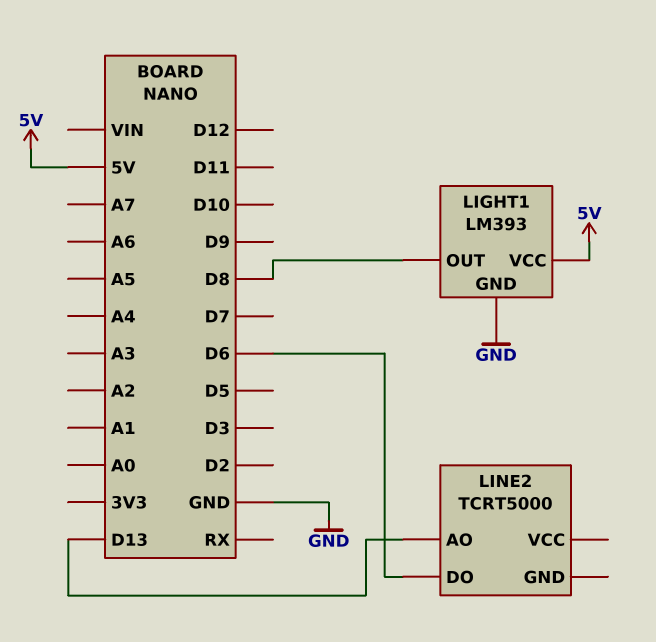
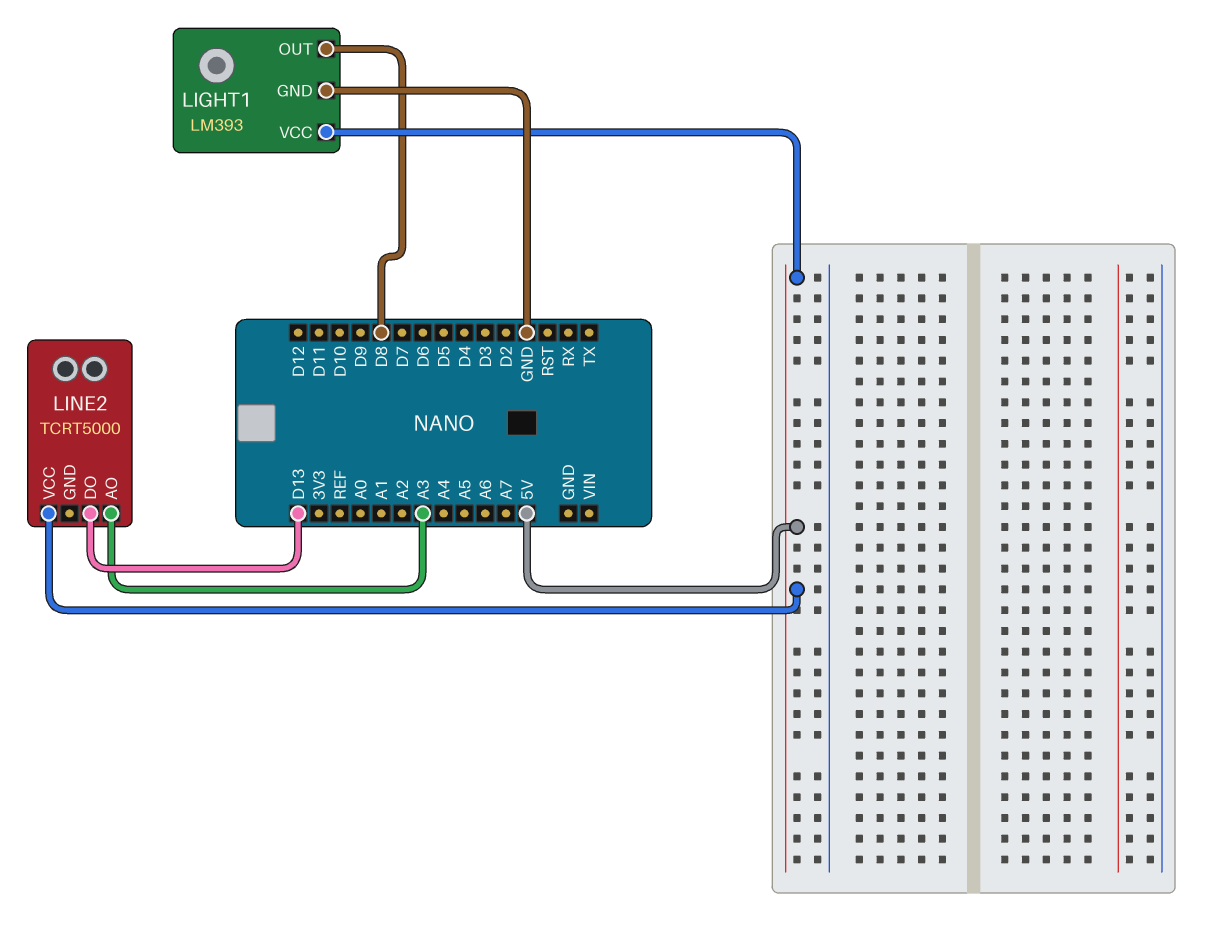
LINE2 pin AO: D13 -> A3
LINE2 pin DO: D6 -> D13
LINE2 pin VCC: none -> 5V

